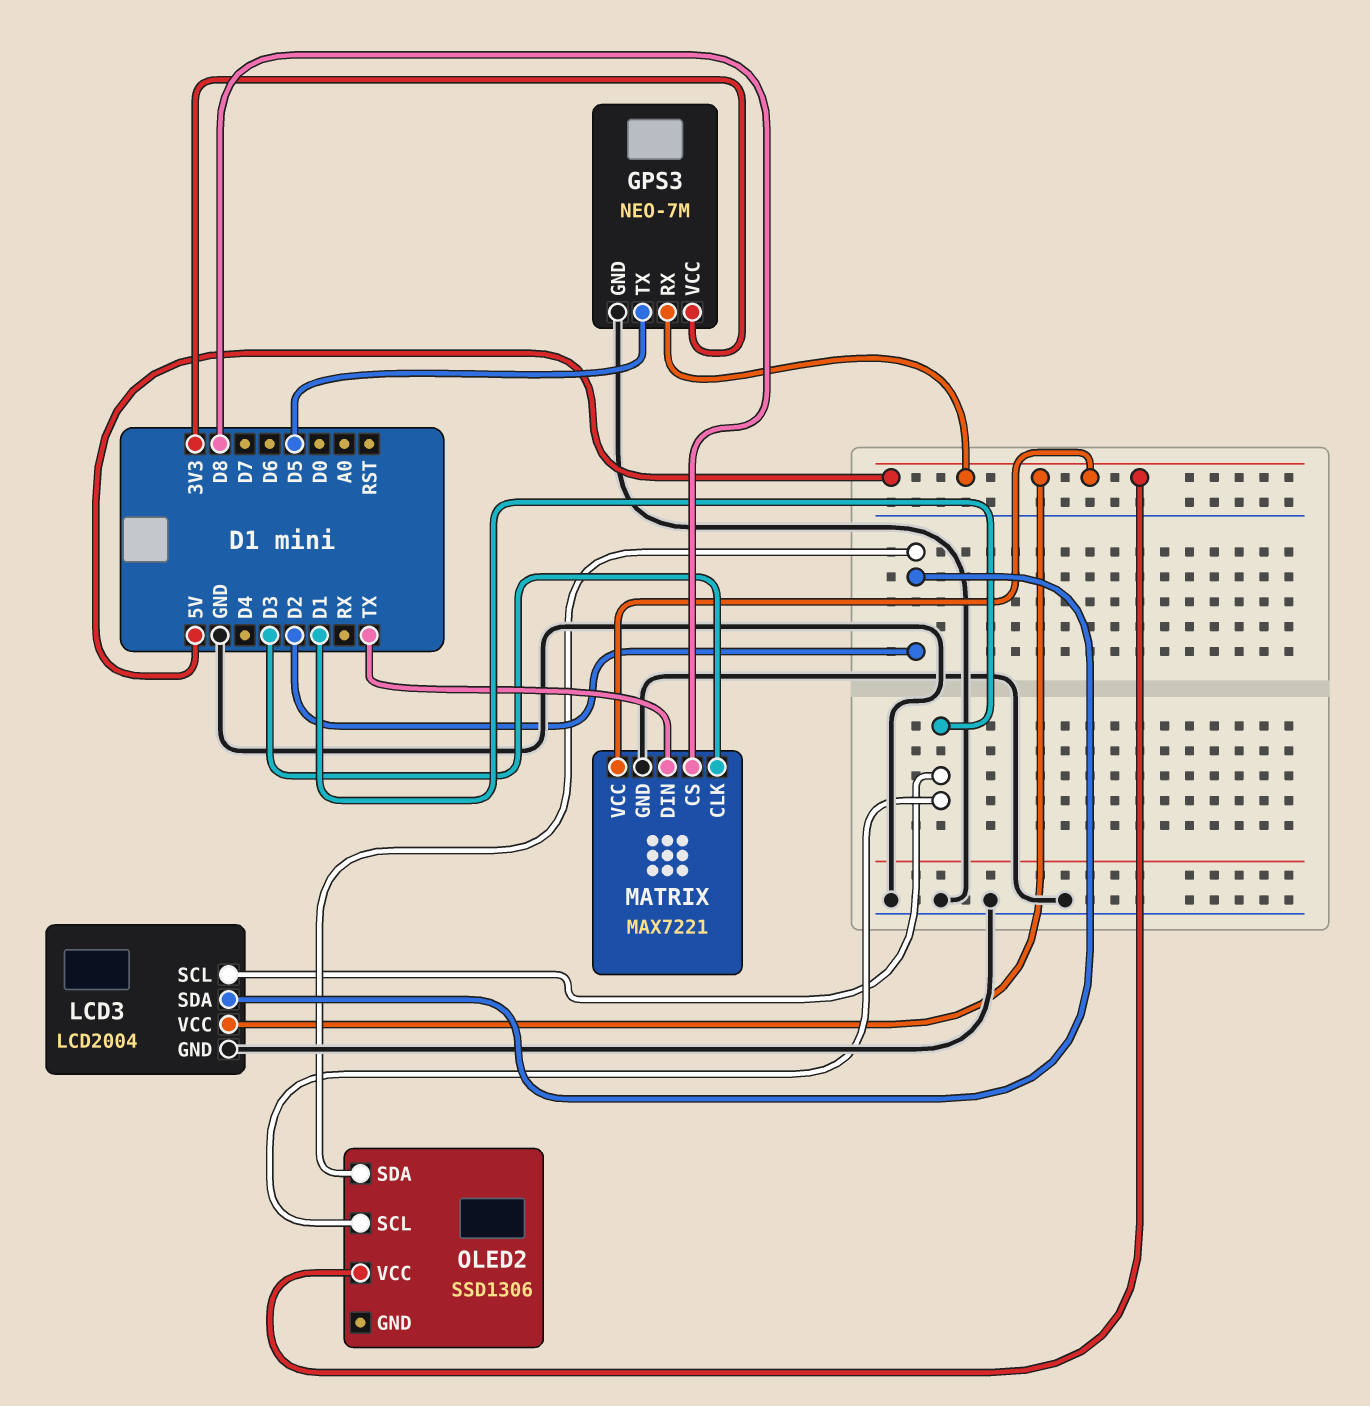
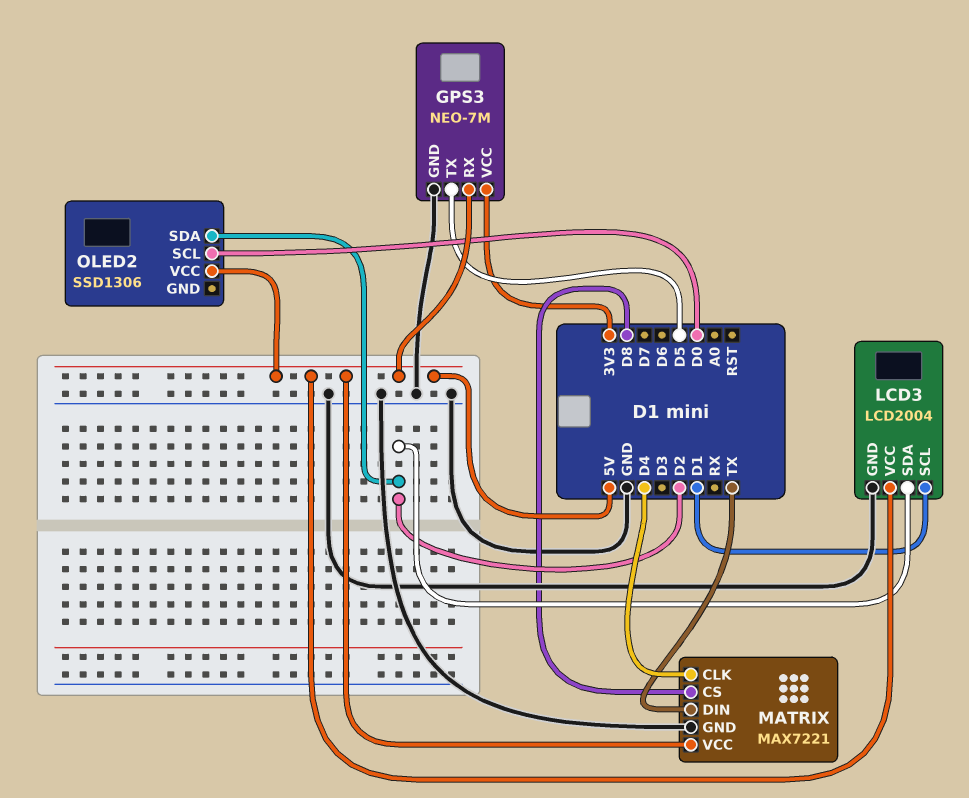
MATRIX pin CLK: D3 -> D4
OLED2 pin SCL: D1 -> D0

